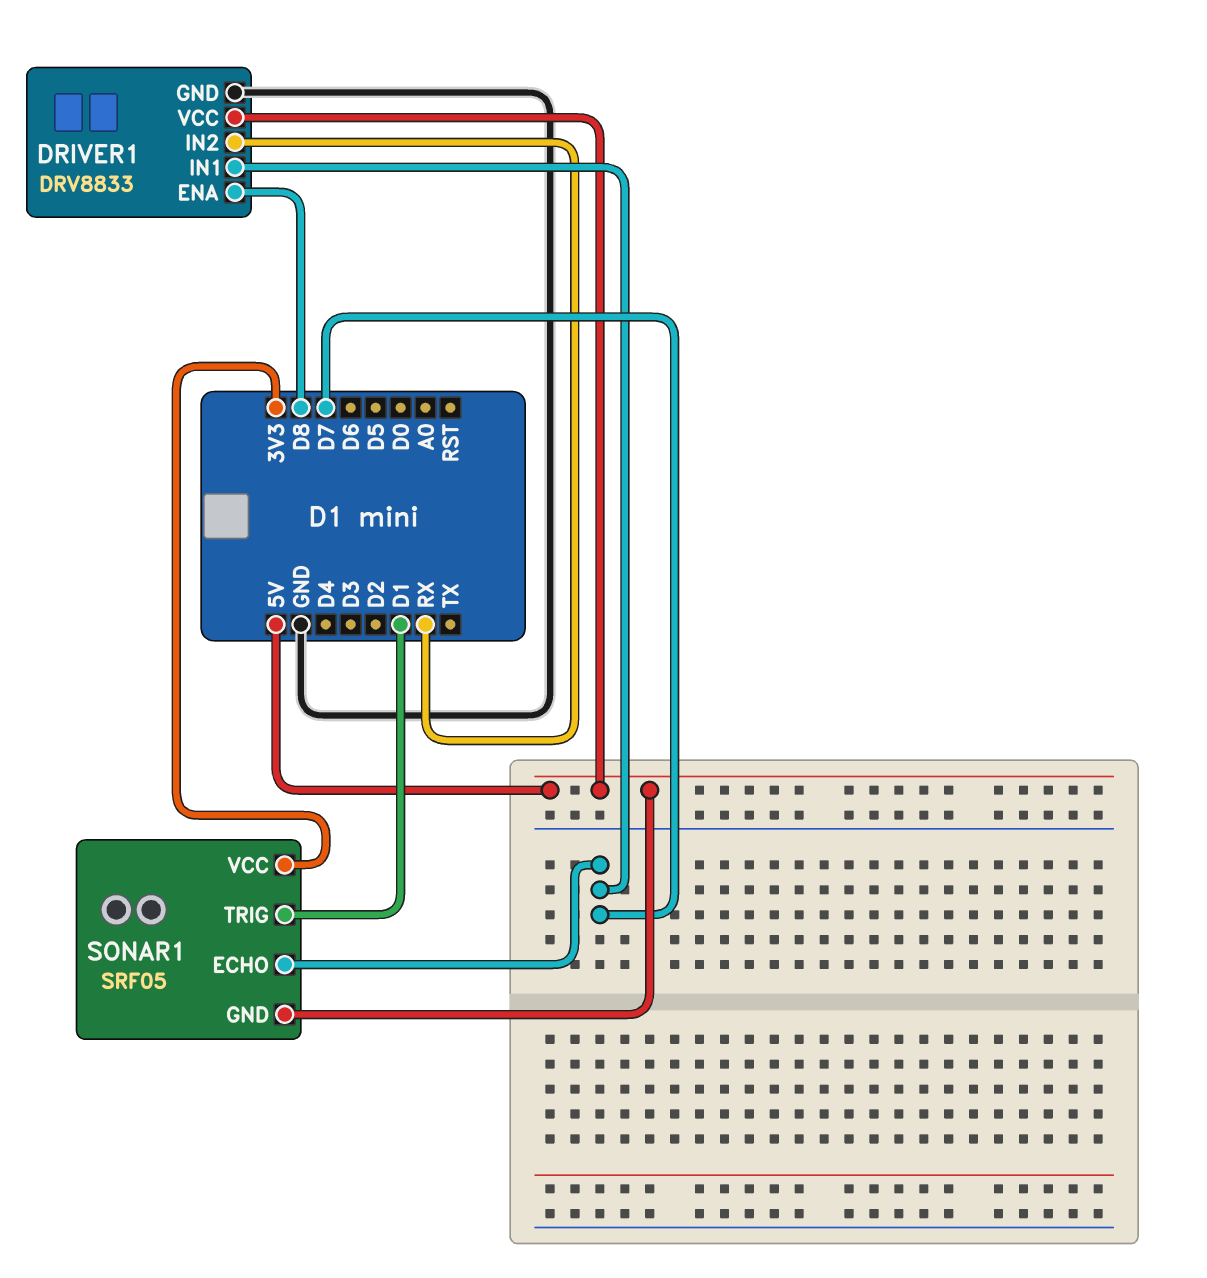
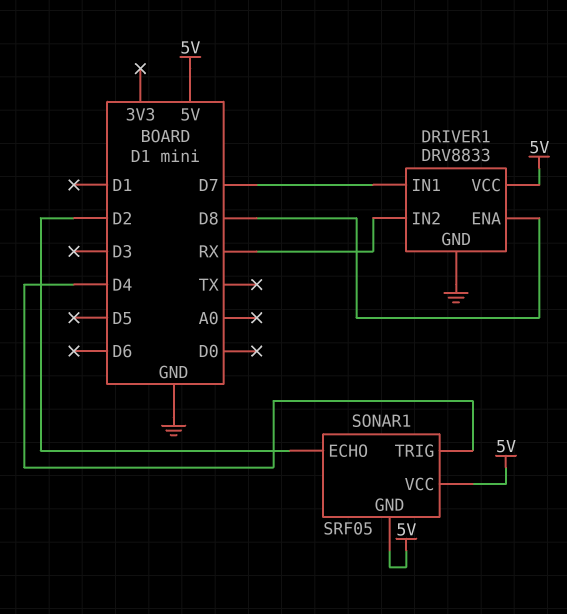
SONAR1 pin ECHO: D7 -> D2
SONAR1 pin TRIG: D1 -> D4
SONAR1 pin VCC: 3V3 -> 5V

